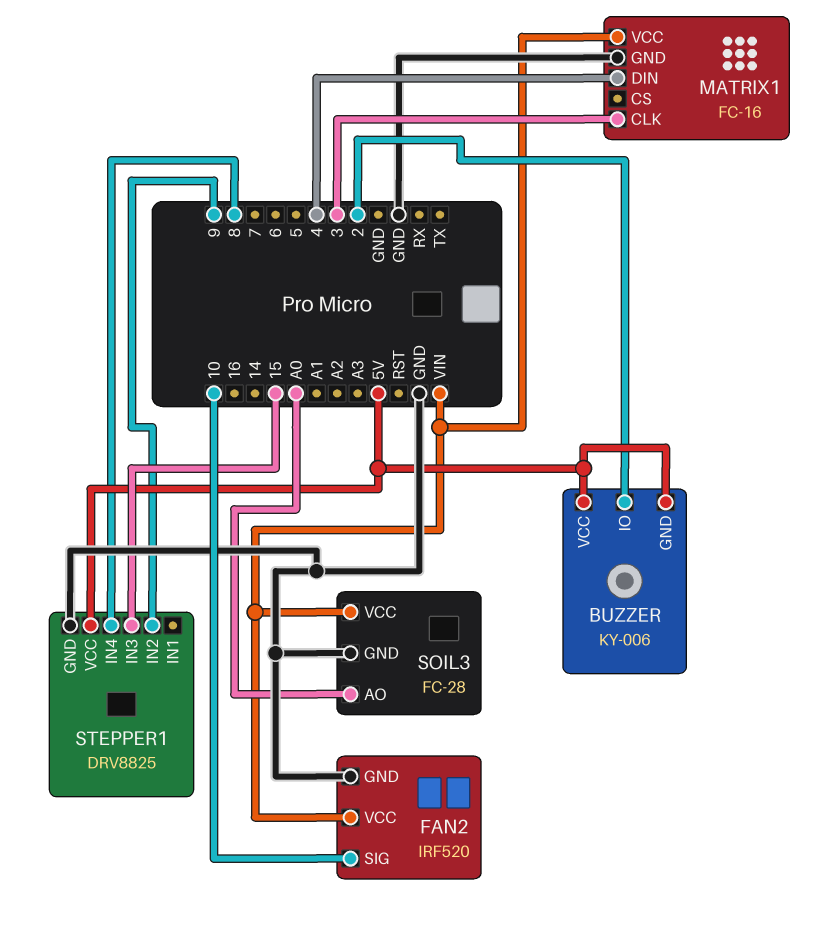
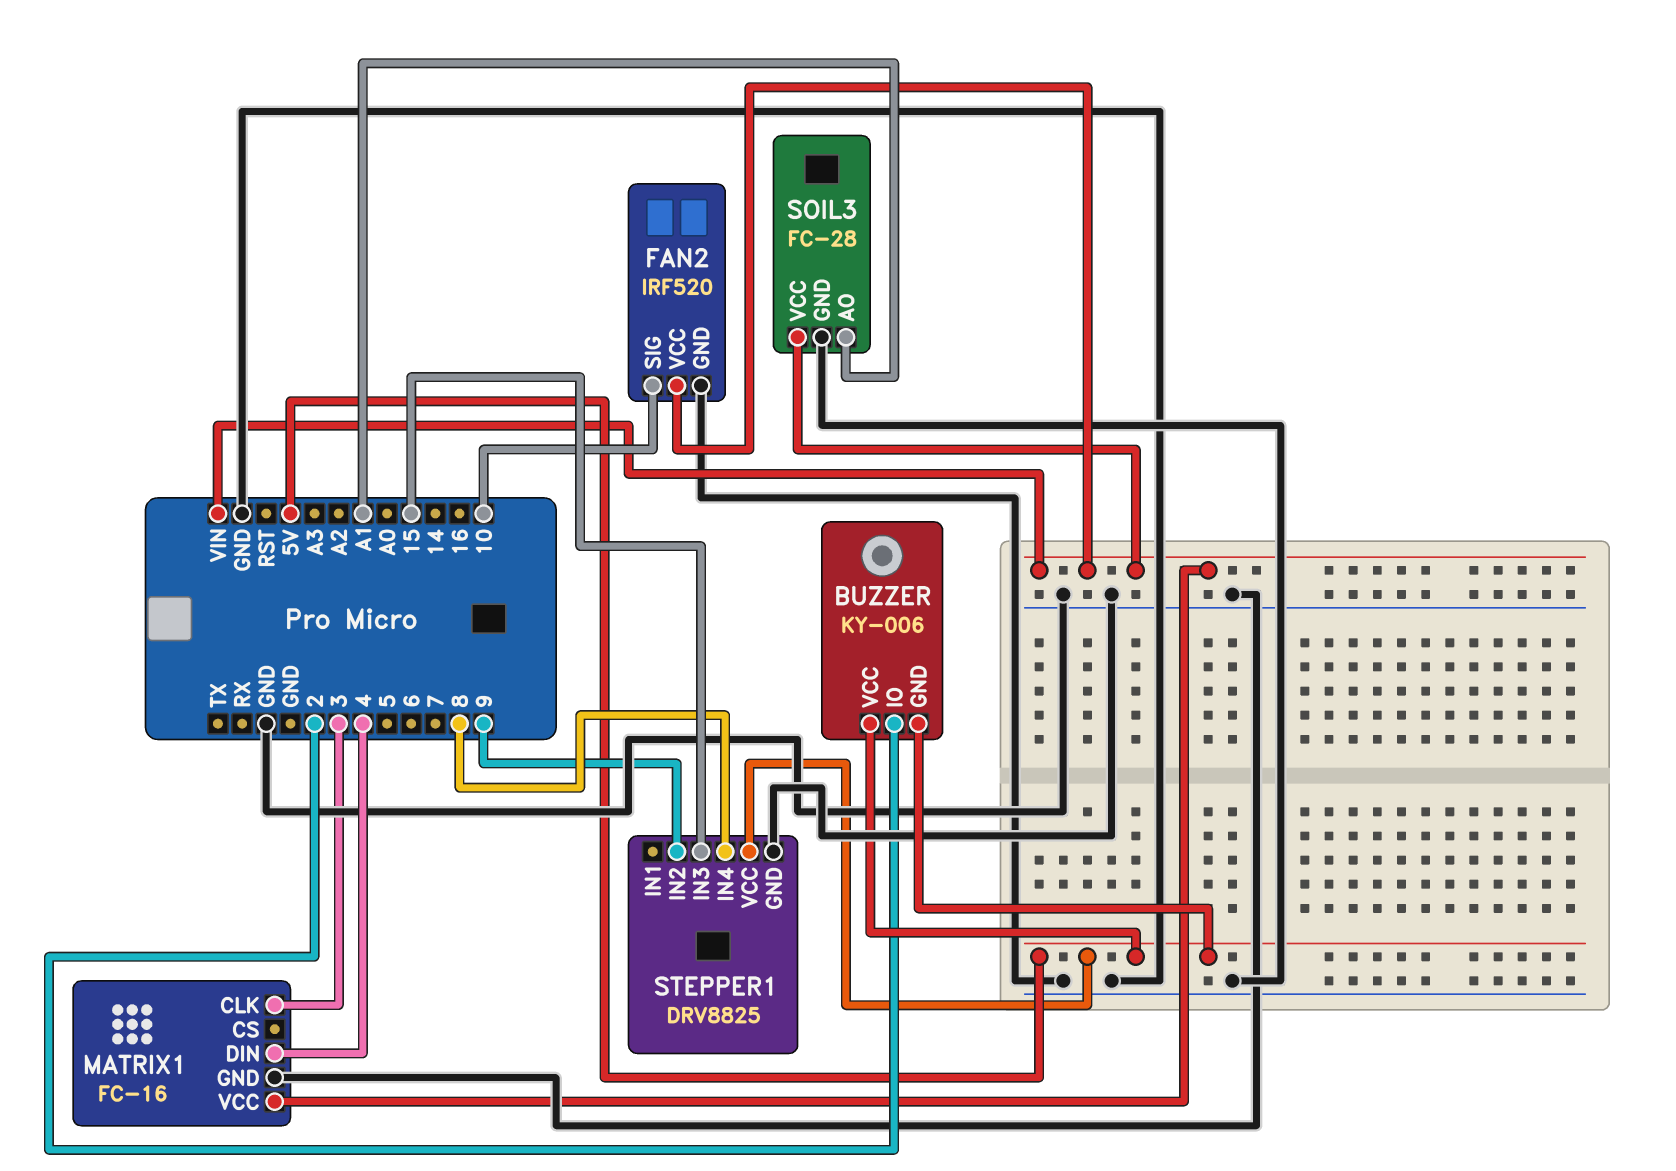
SOIL3 pin AO: A0 -> A1

